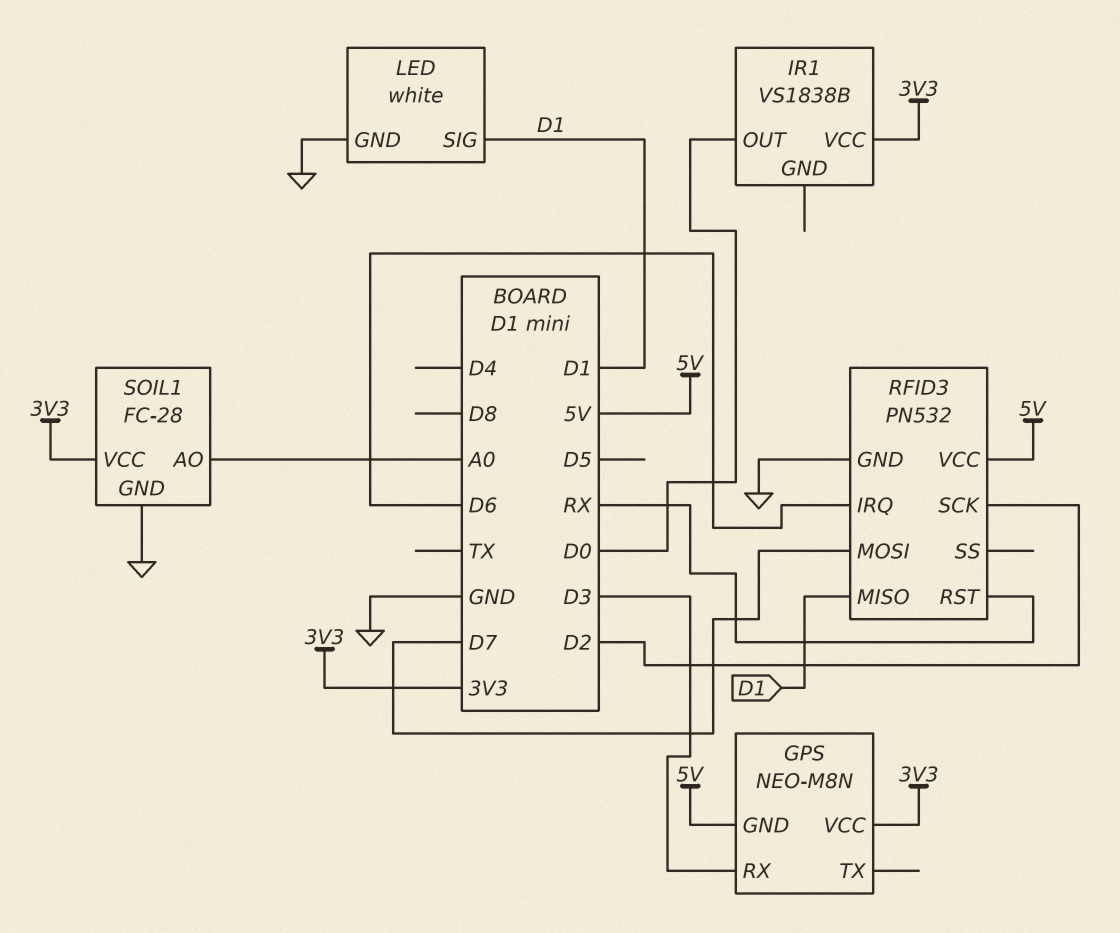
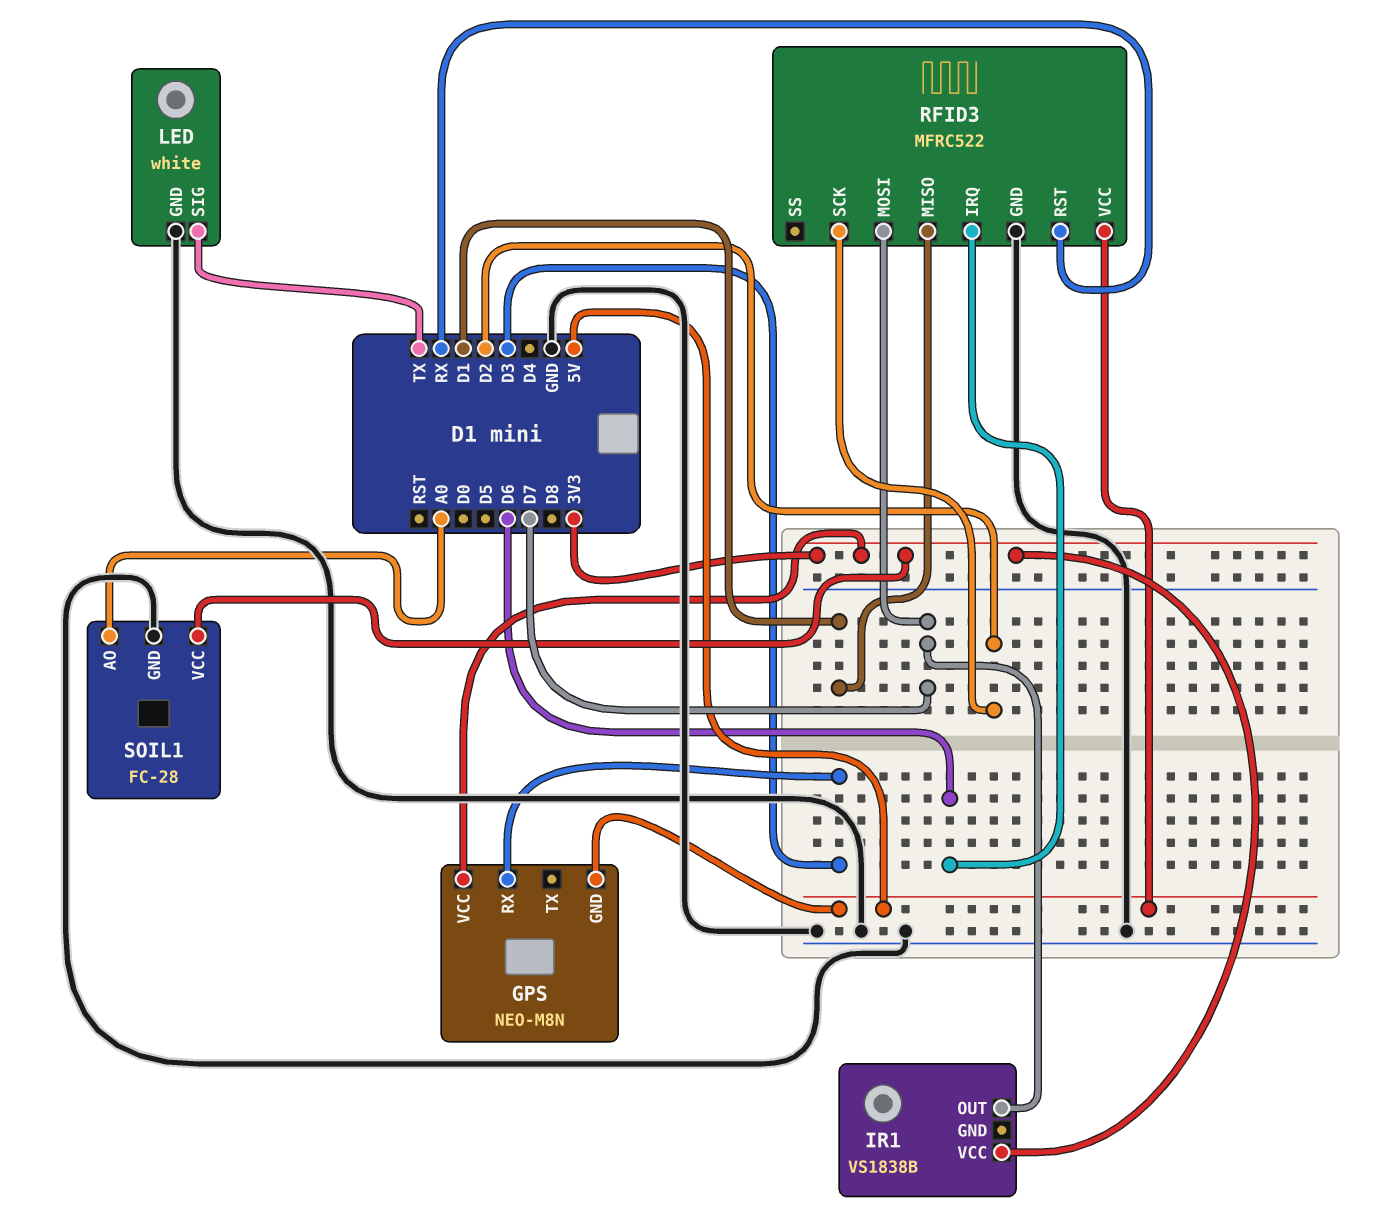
IR1 pin OUT: D0 -> D7
LED pin SIG: D1 -> TX
RFID3: PN532 -> MFRC522

